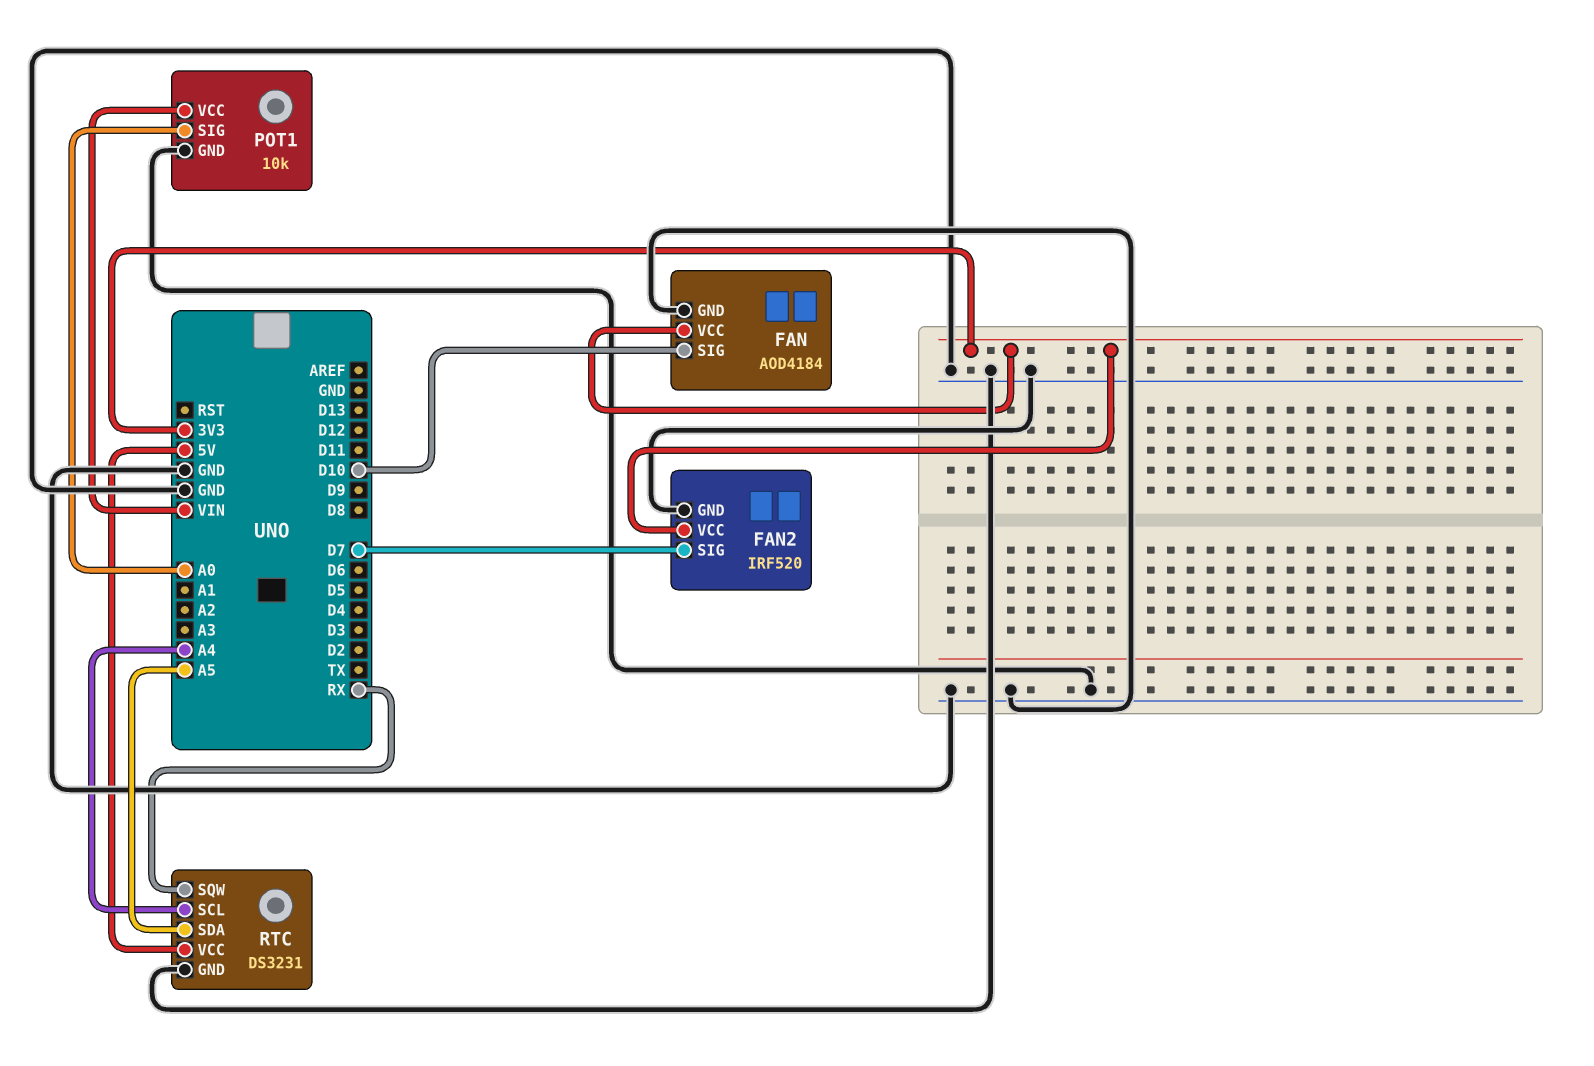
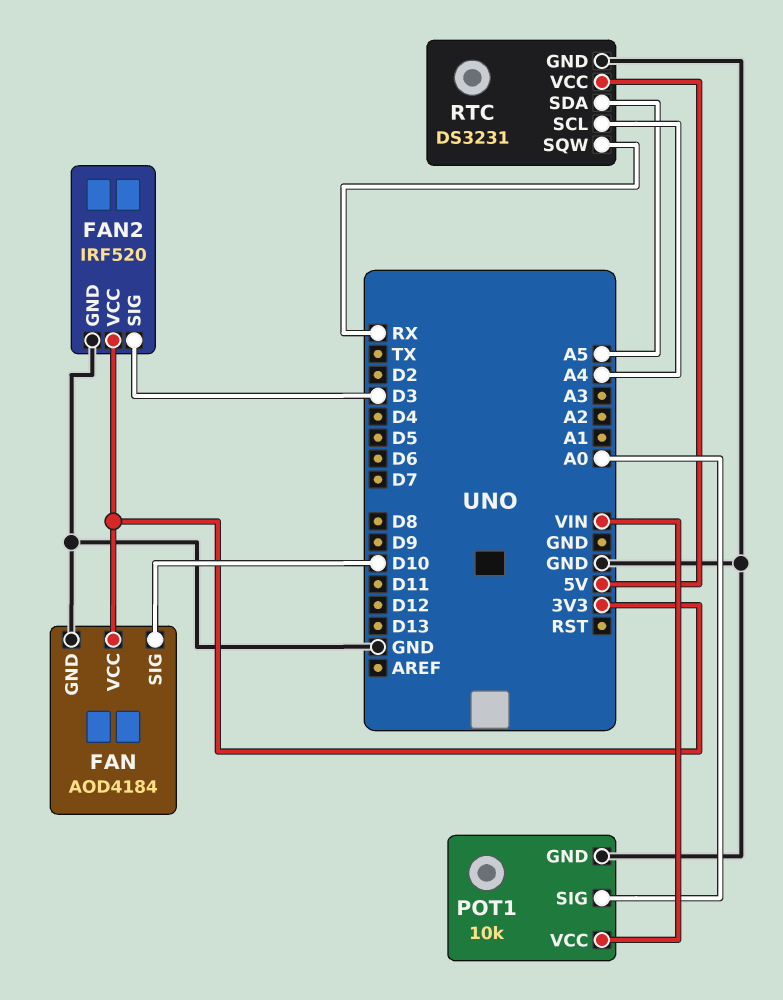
FAN2 pin SIG: D7 -> D3

